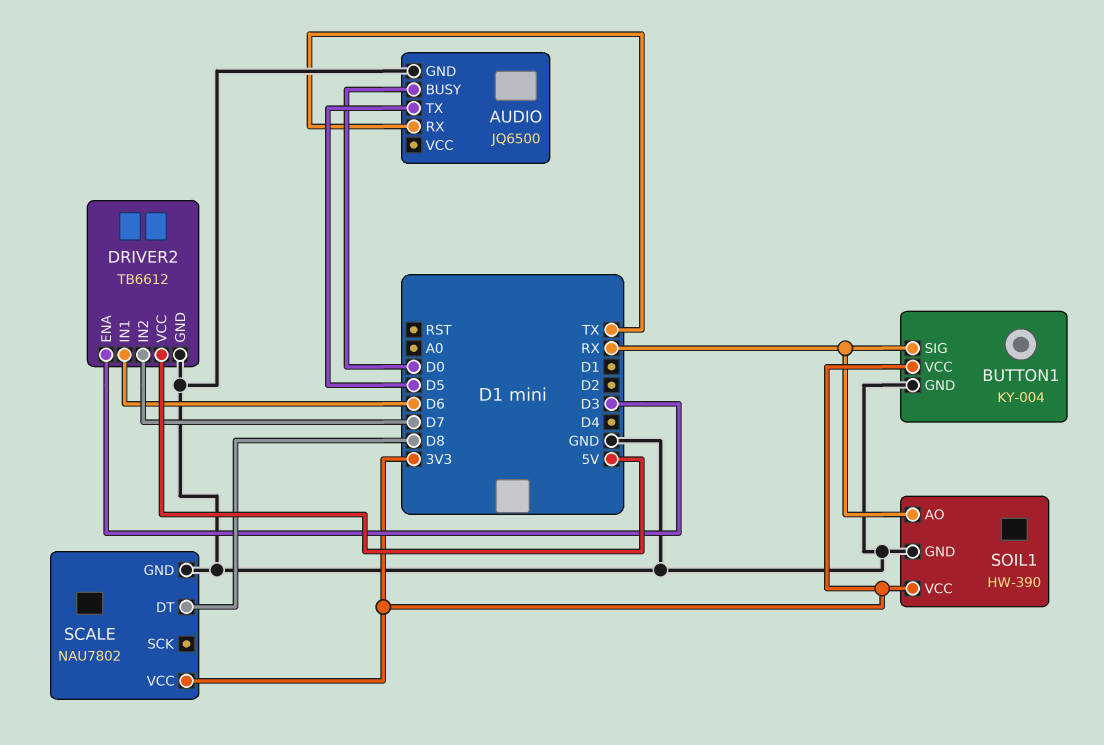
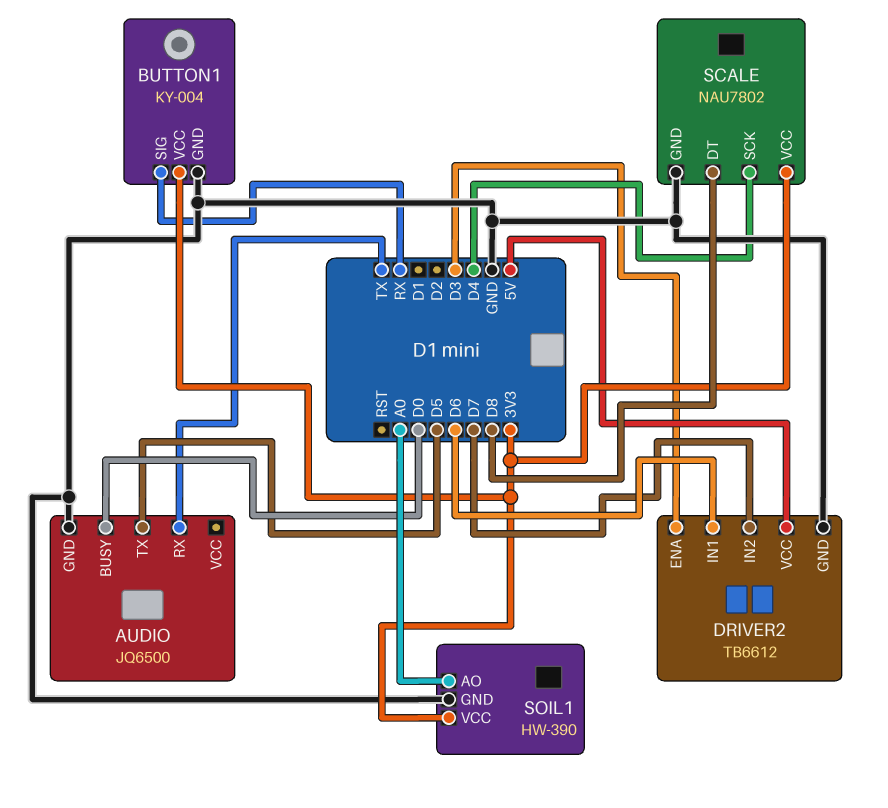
SCALE pin SCK: none -> D4
SOIL1 pin AO: RX -> A0

